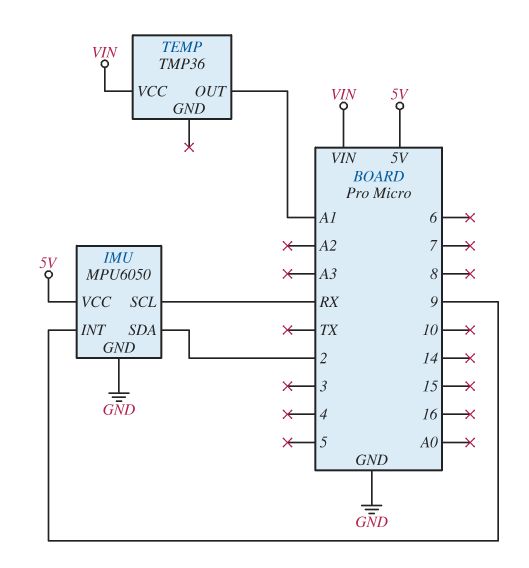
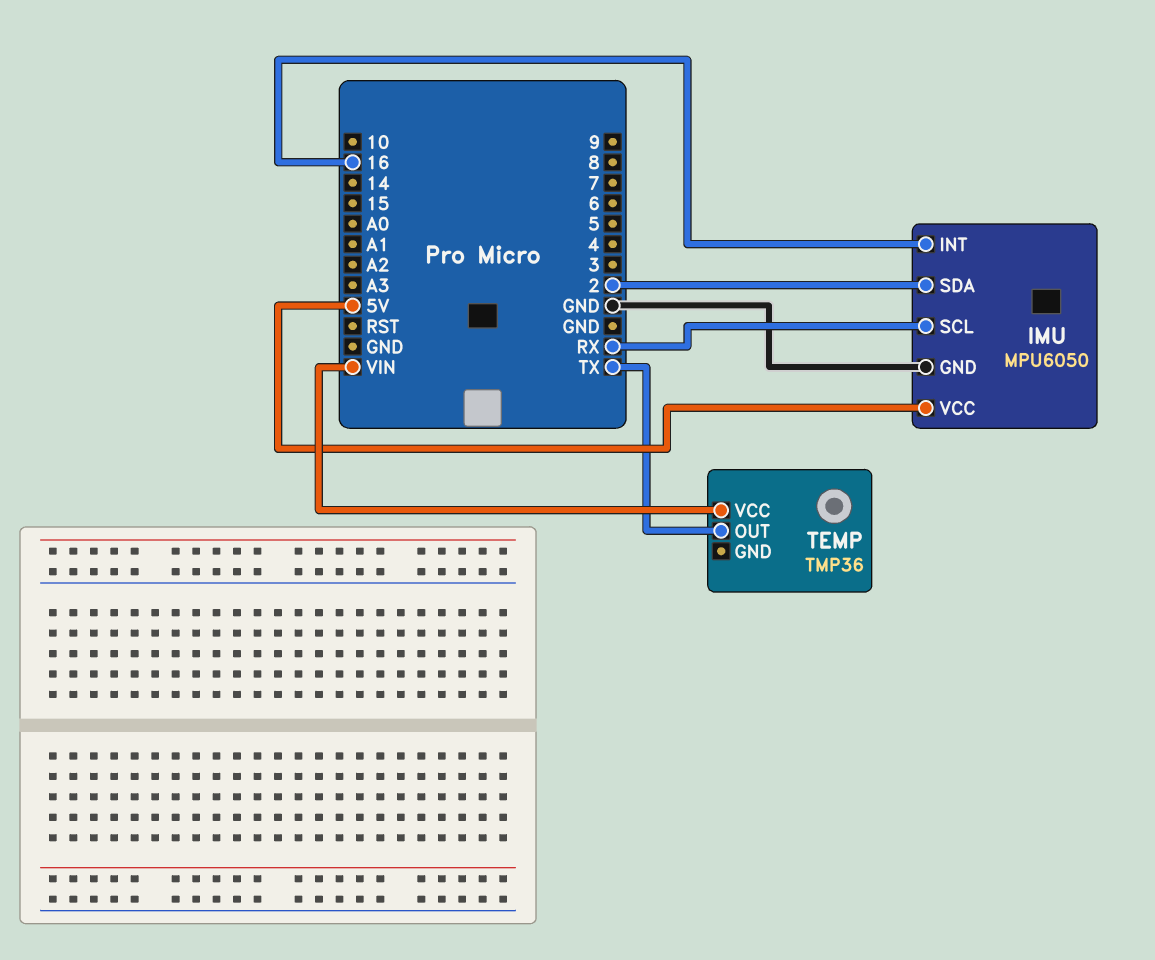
IMU pin INT: 9 -> 16
TEMP pin OUT: A1 -> TX

